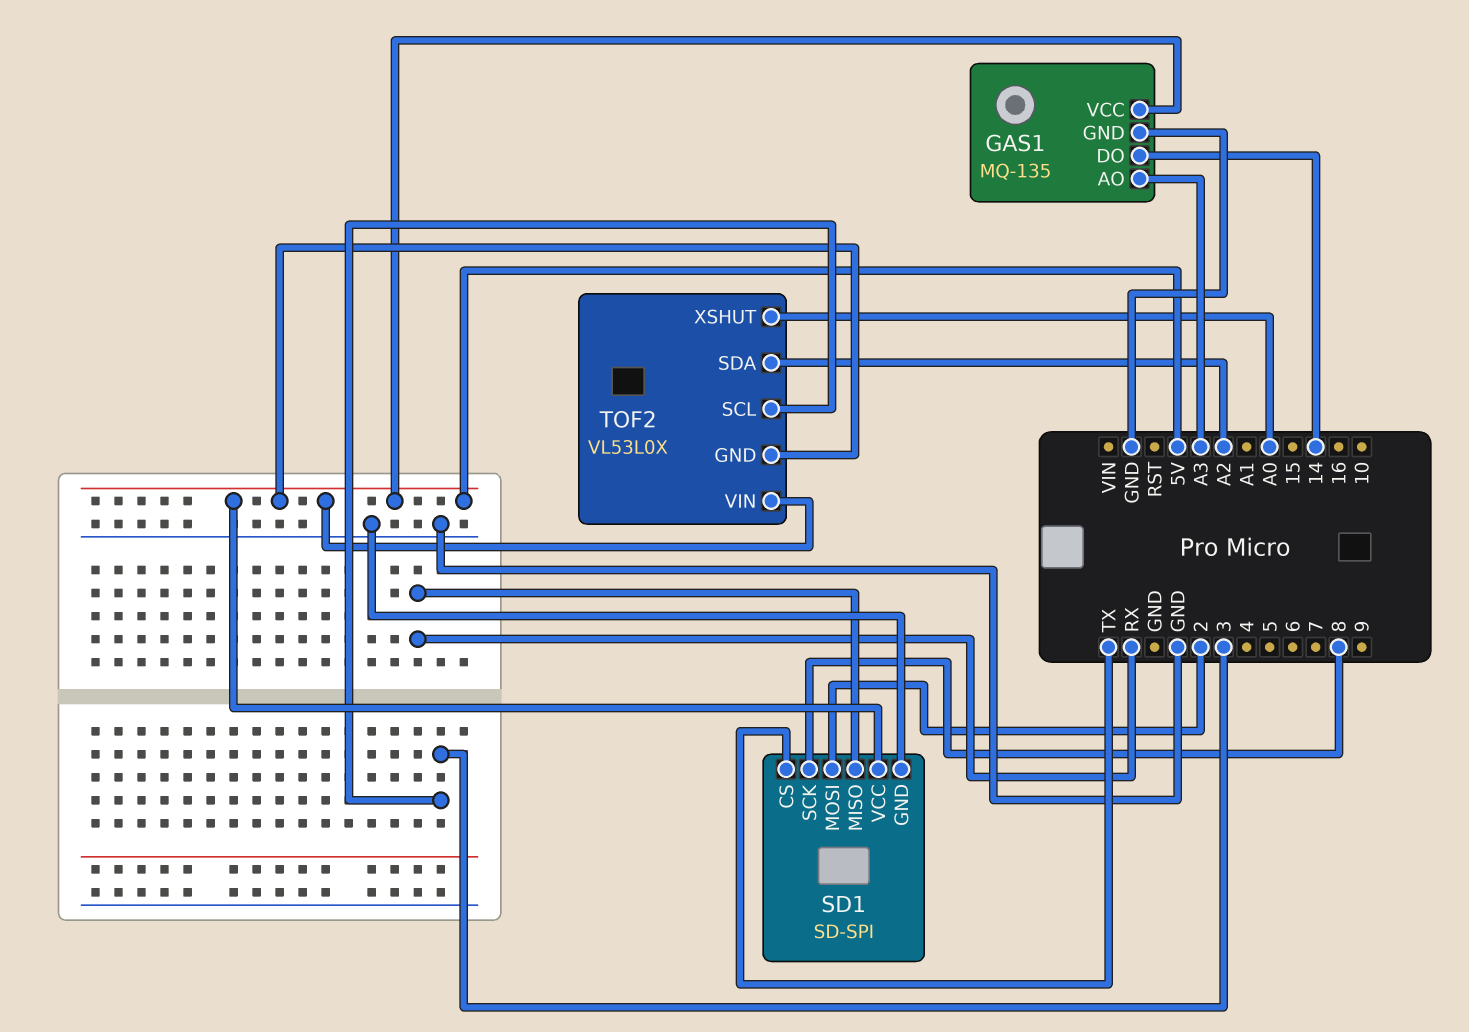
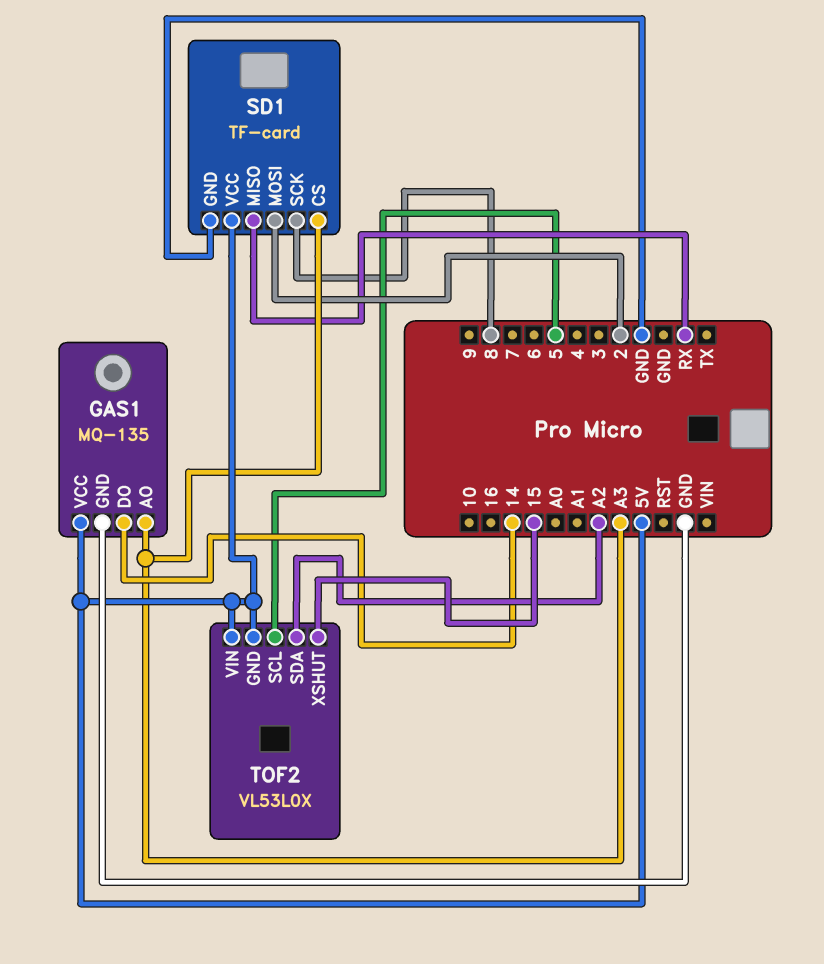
SD1: SD-SPI -> TF-card
SD1 pin CS: TX -> A3
TOF2 pin SCL: 3 -> 5
TOF2 pin XSHUT: A0 -> 15

